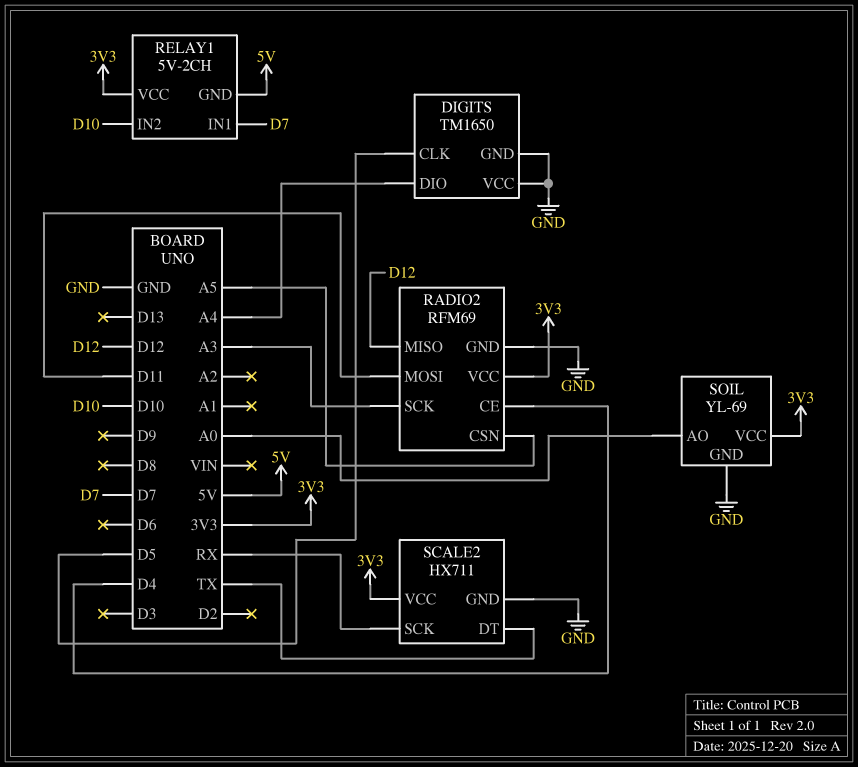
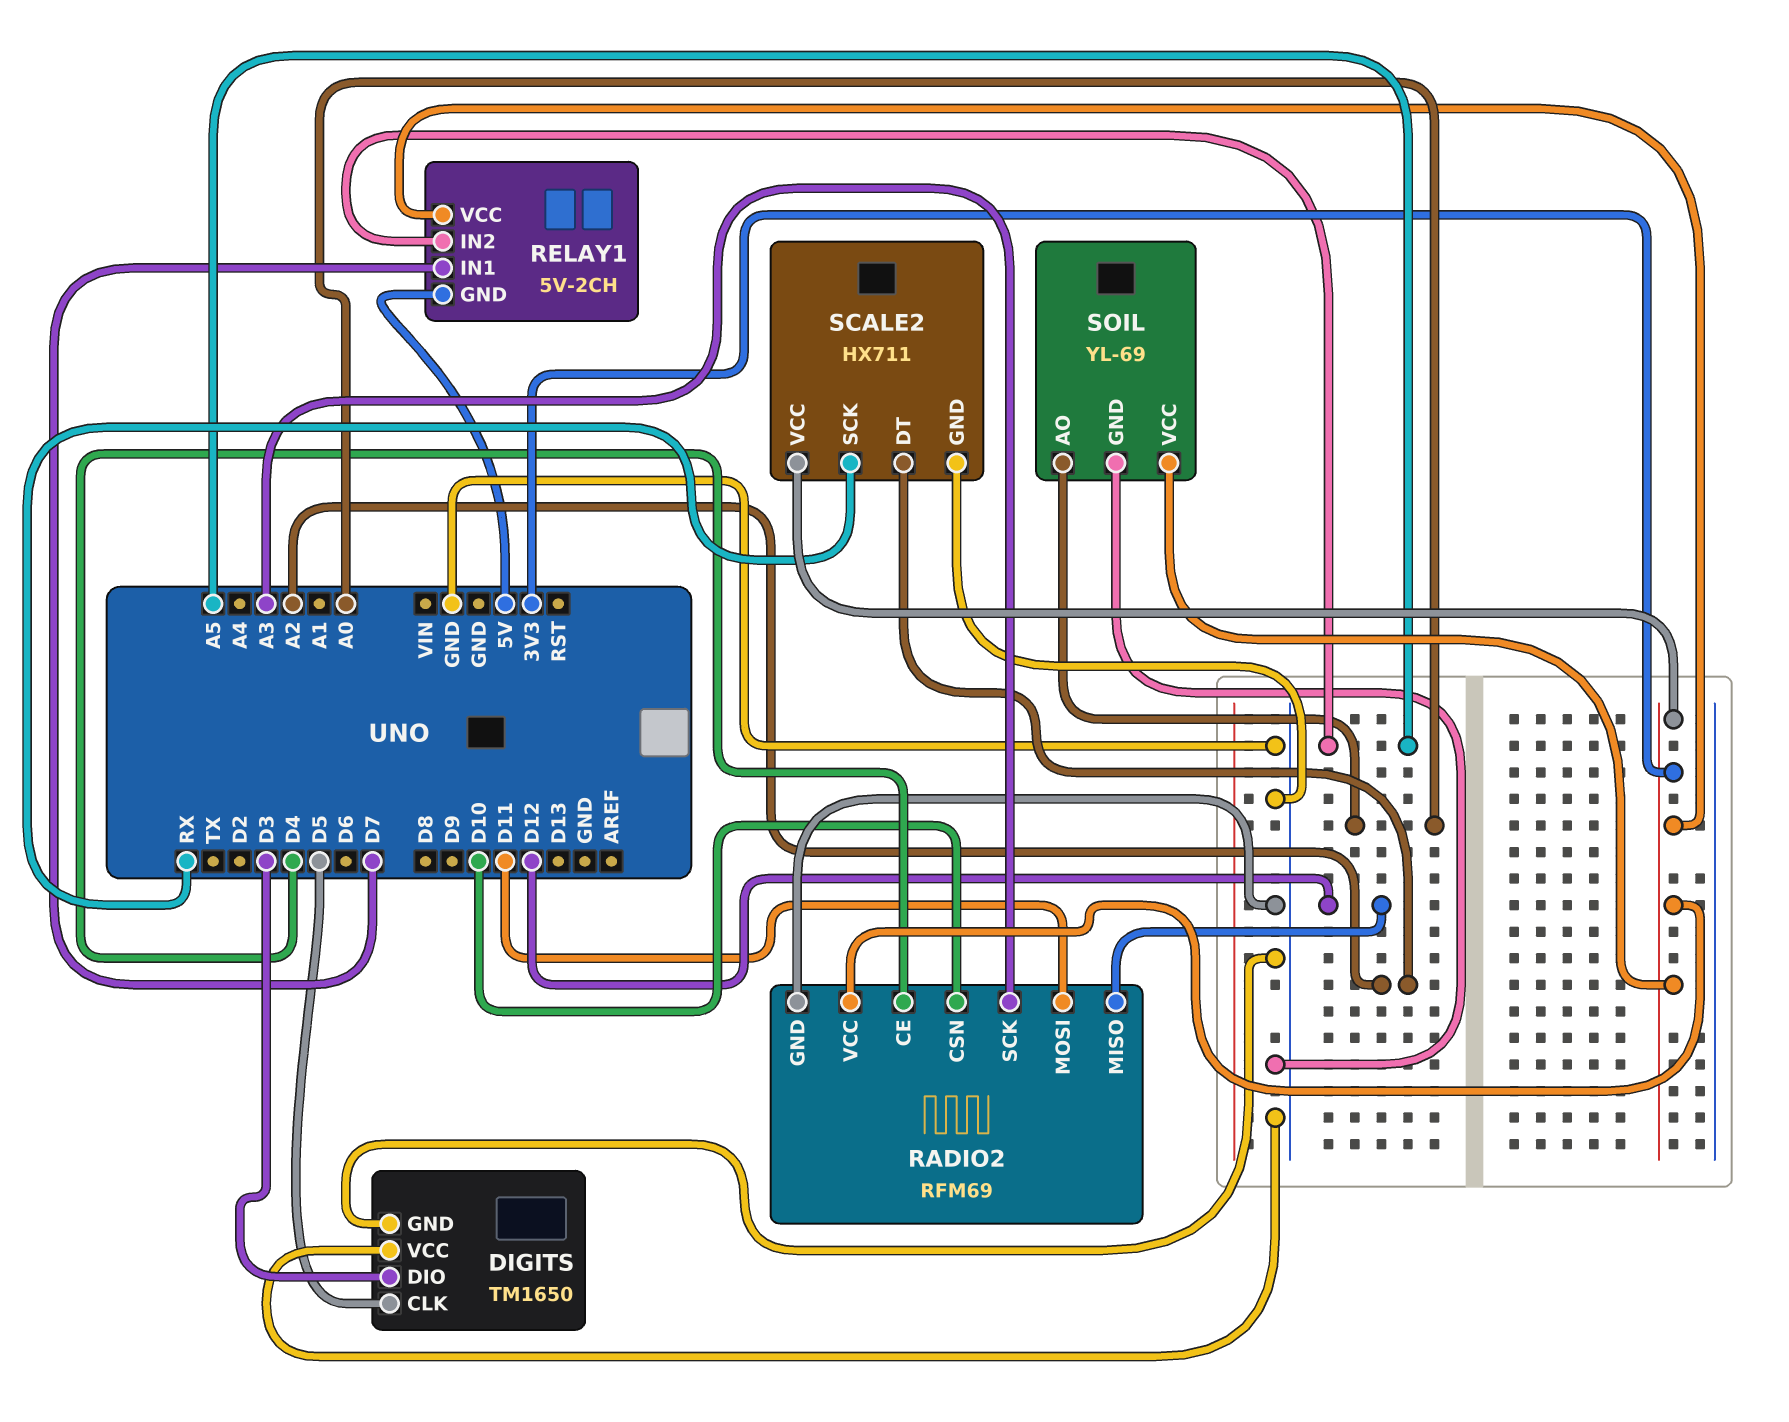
DIGITS pin DIO: A4 -> D3
RADIO2 pin CSN: A5 -> D10
RELAY1 pin IN2: D10 -> A5
SCALE2 pin DT: TX -> A2

